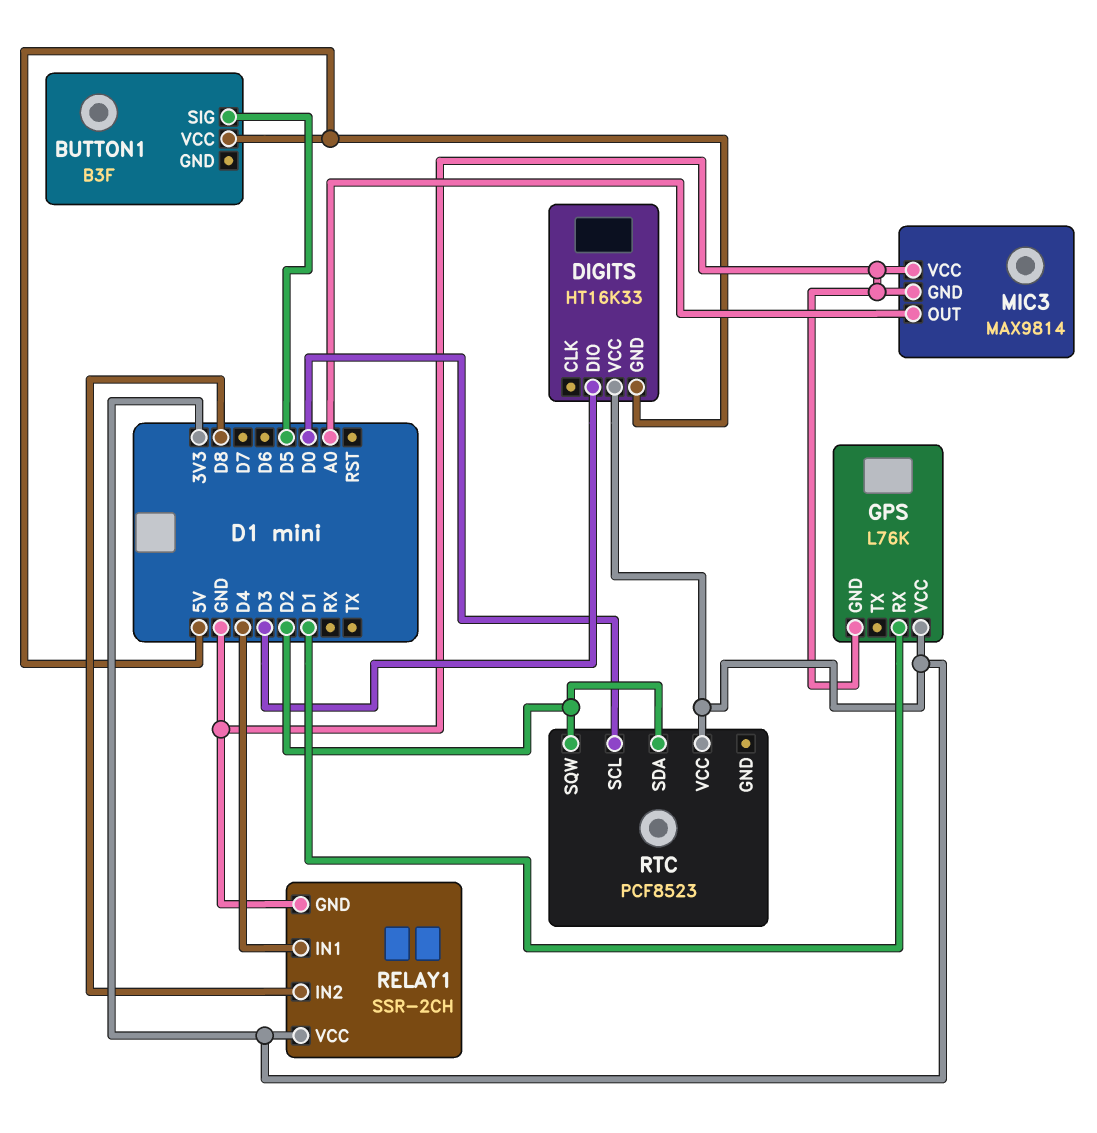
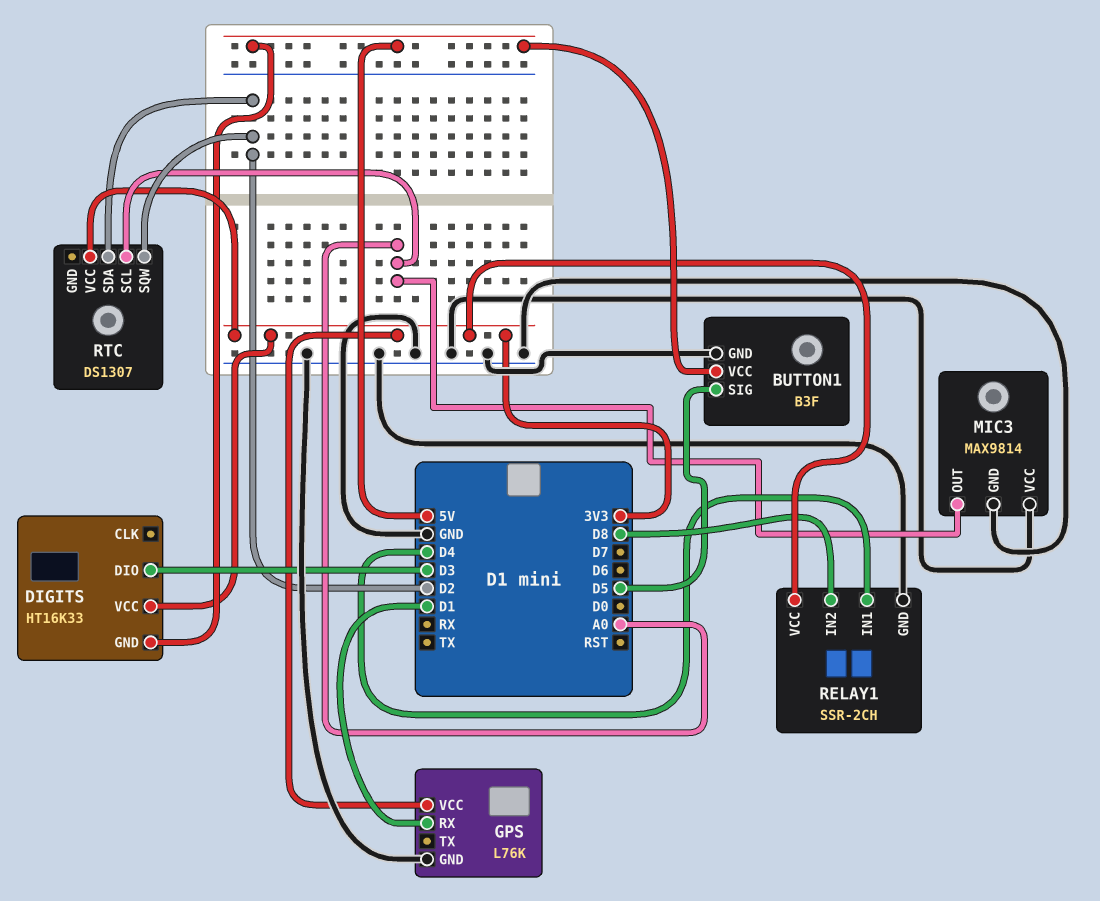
BUTTON1 pin GND: none -> GND
RTC: PCF8523 -> DS1307
RTC pin SCL: D0 -> A0

